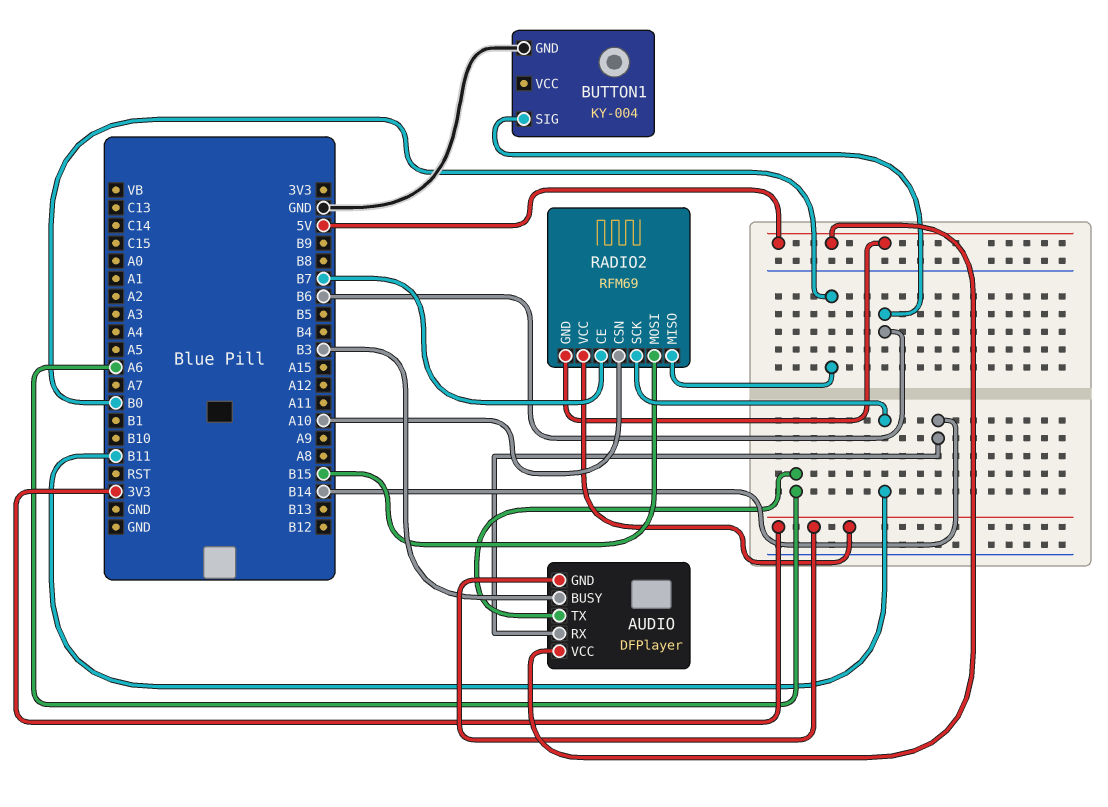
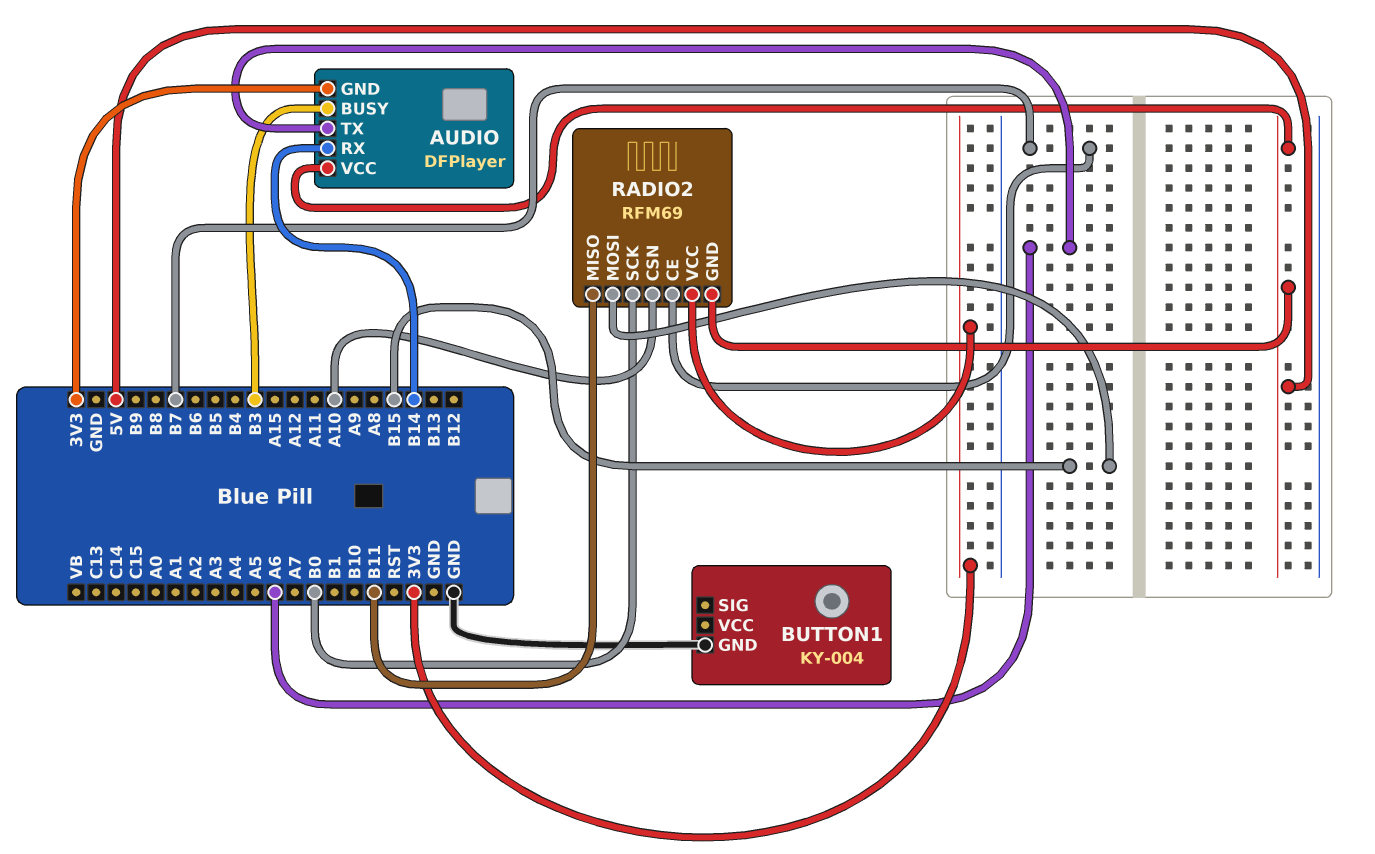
BUTTON1 pin SIG: B6 -> none
RADIO2 pin MISO: B0 -> B11
RADIO2 pin SCK: B11 -> B0

